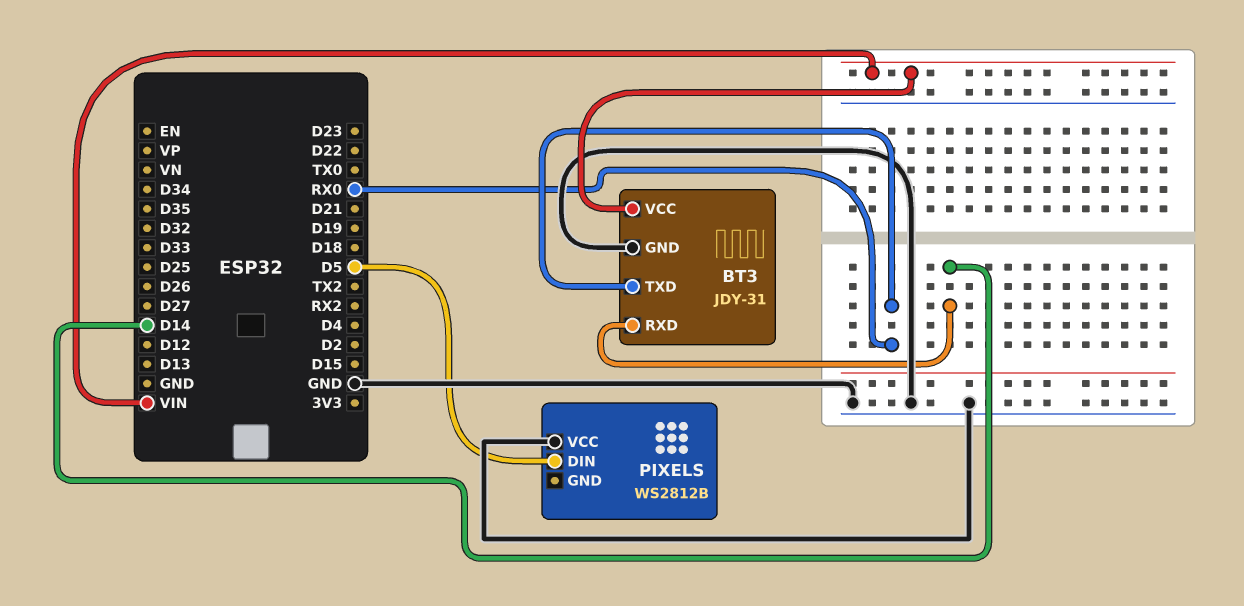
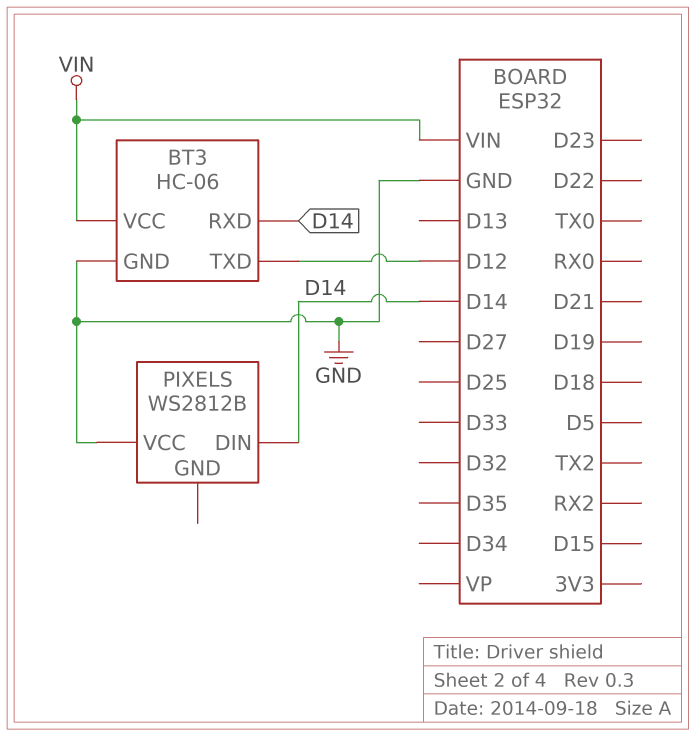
BT3: JDY-31 -> HC-06
BT3 pin TXD: RX0 -> D12
PIXELS pin DIN: D5 -> D14

